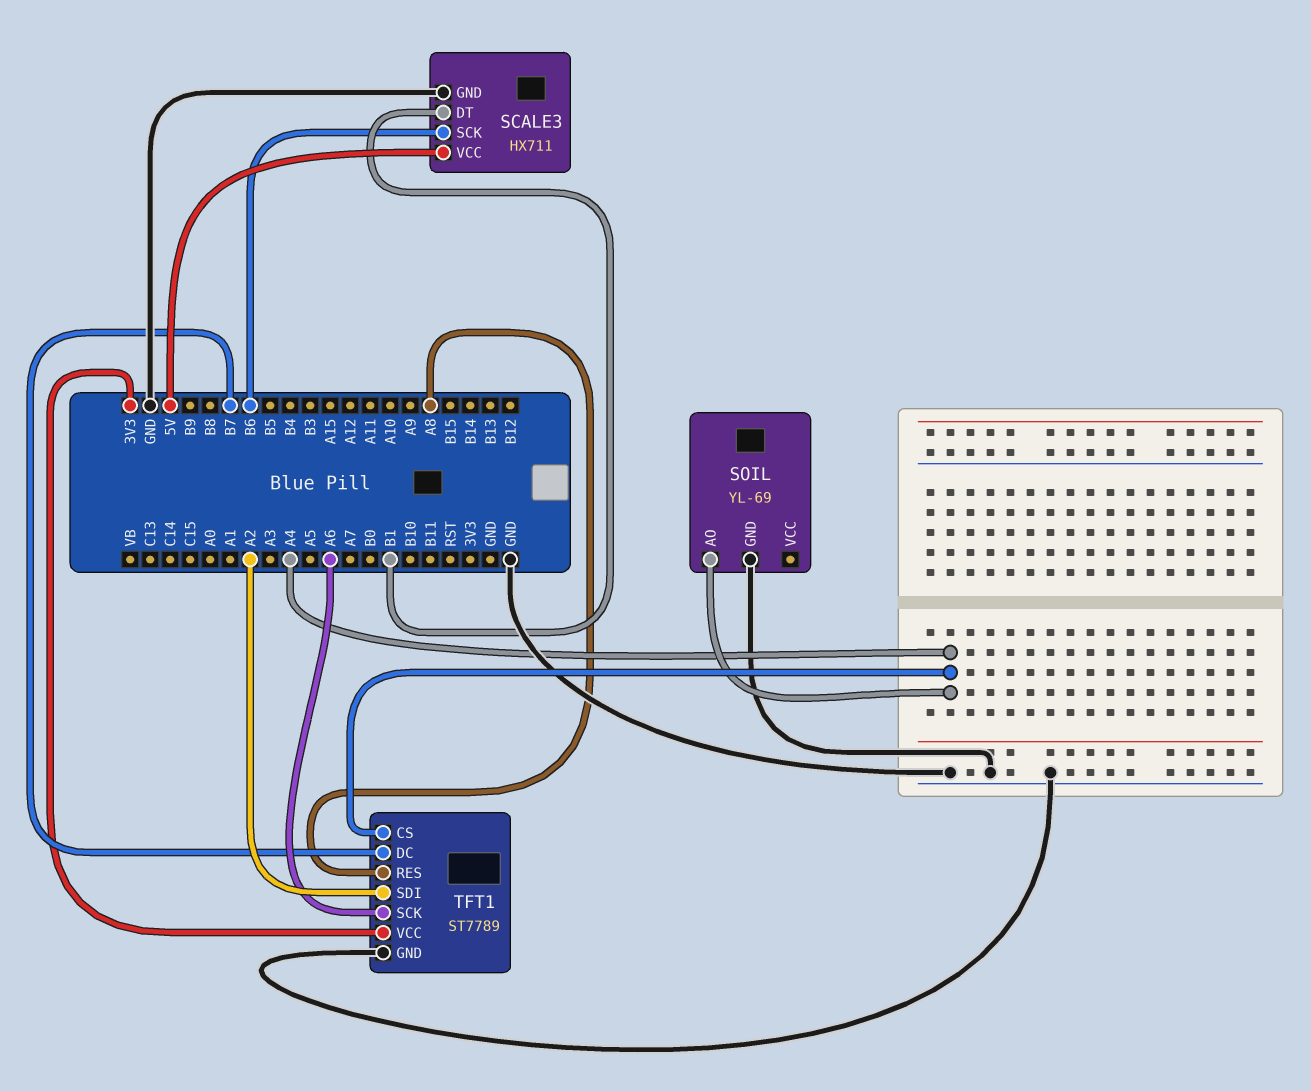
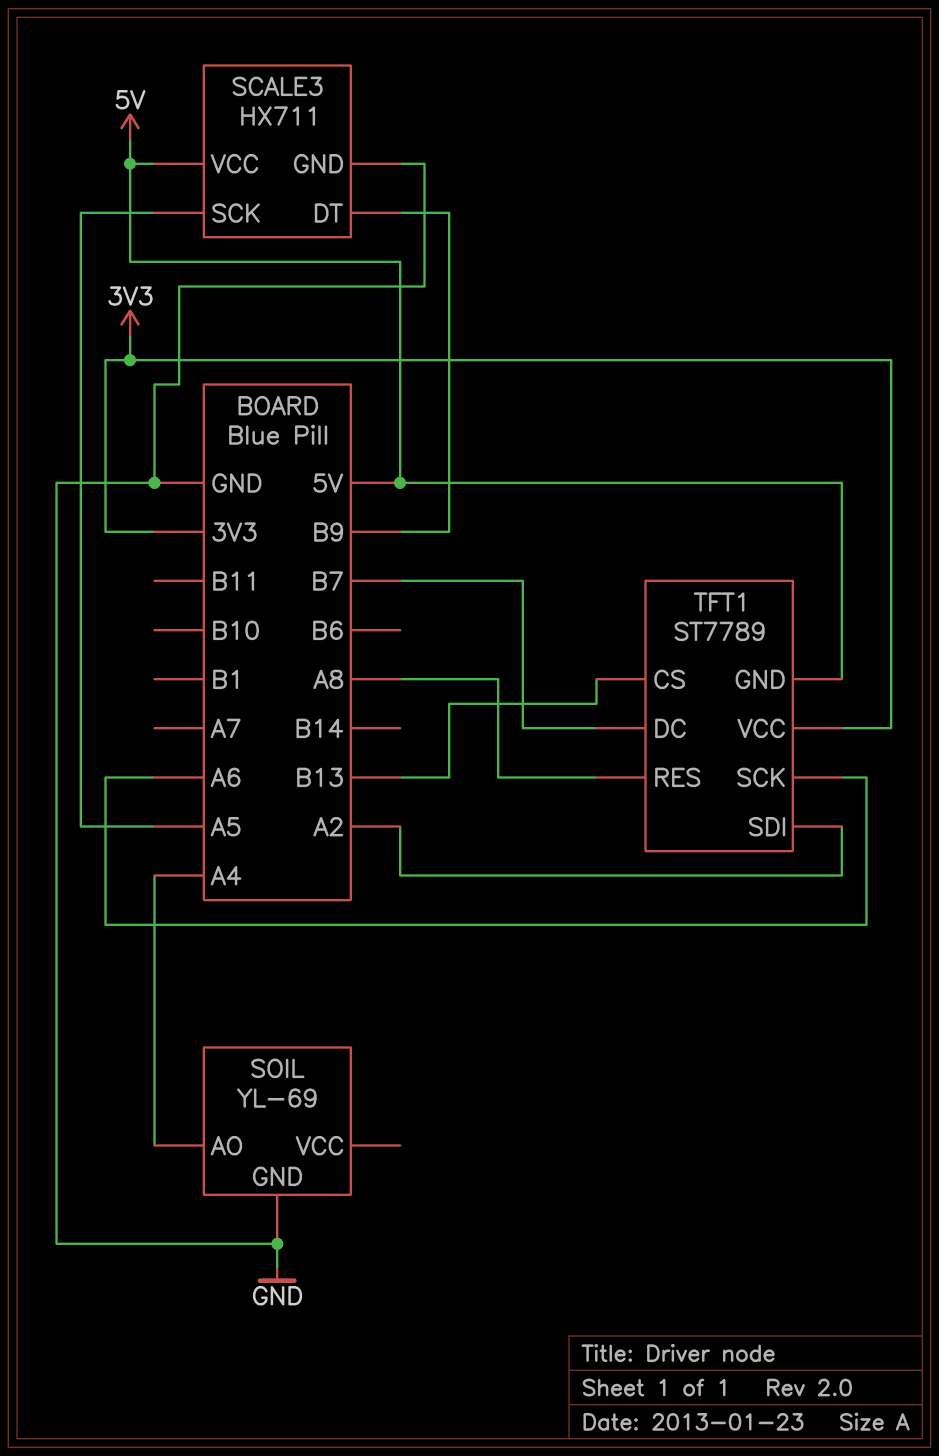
SCALE3 pin DT: B1 -> B9
SCALE3 pin SCK: B6 -> A5
TFT1 pin CS: A4 -> B13
TFT1 pin GND: GND -> 5V

